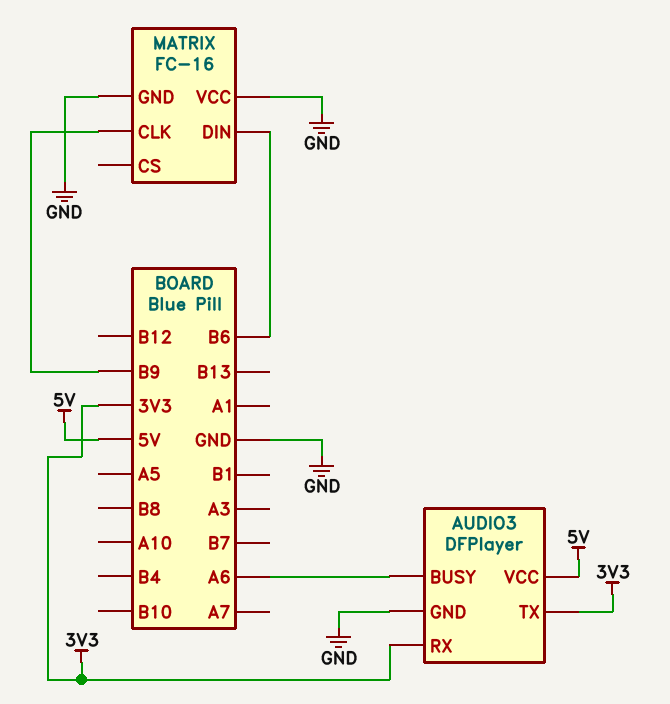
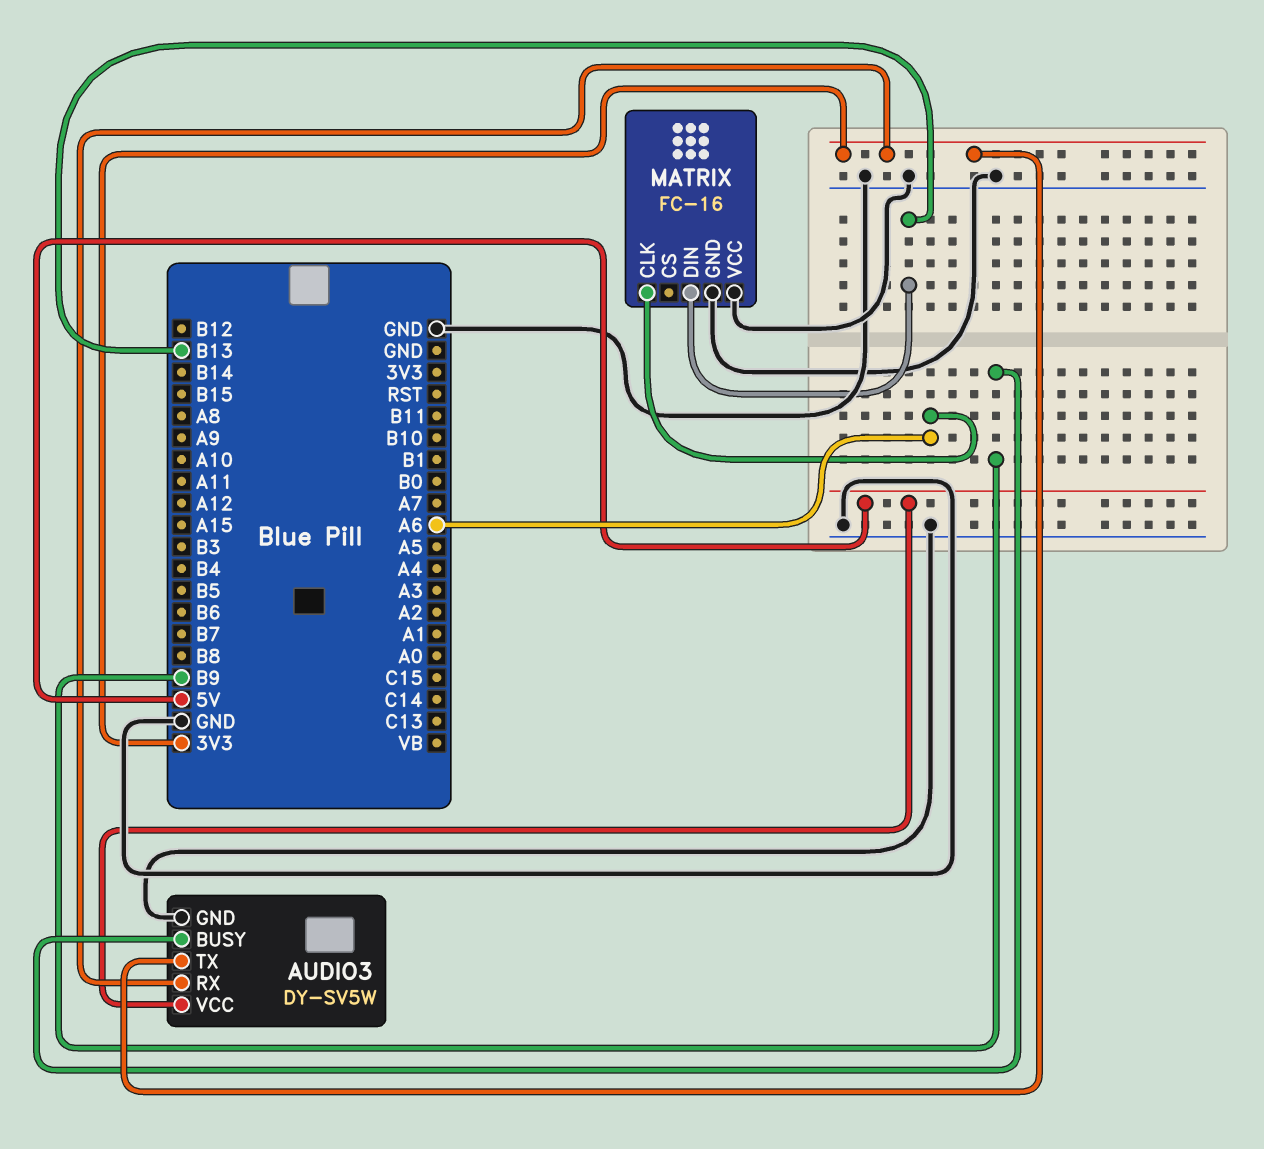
AUDIO3: DFPlayer -> DY-SV5W
AUDIO3 pin BUSY: A6 -> B9
MATRIX pin CLK: B9 -> A6
MATRIX pin DIN: B6 -> B13

